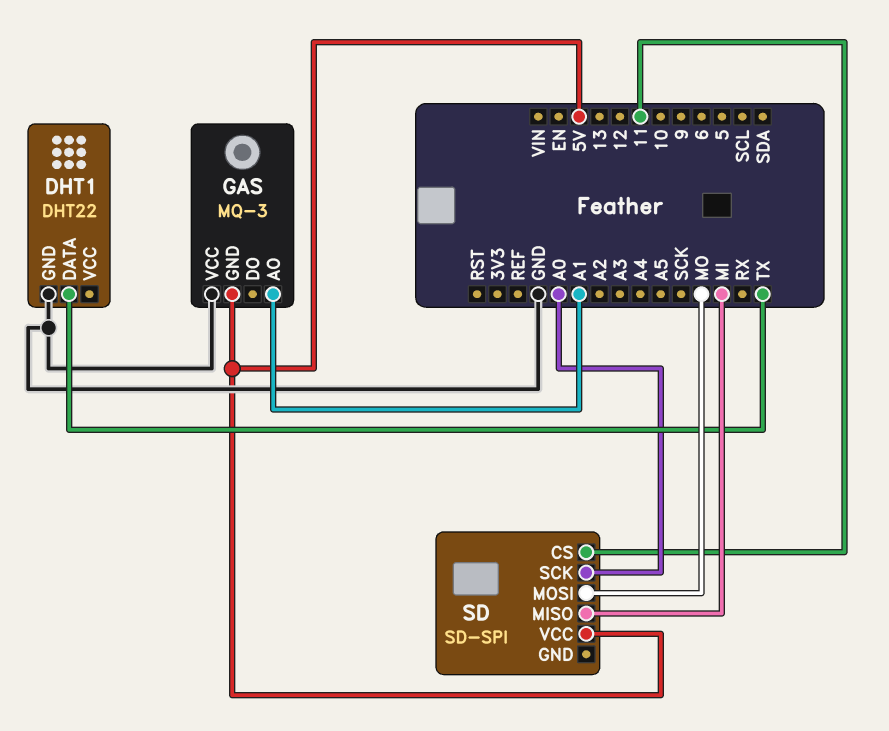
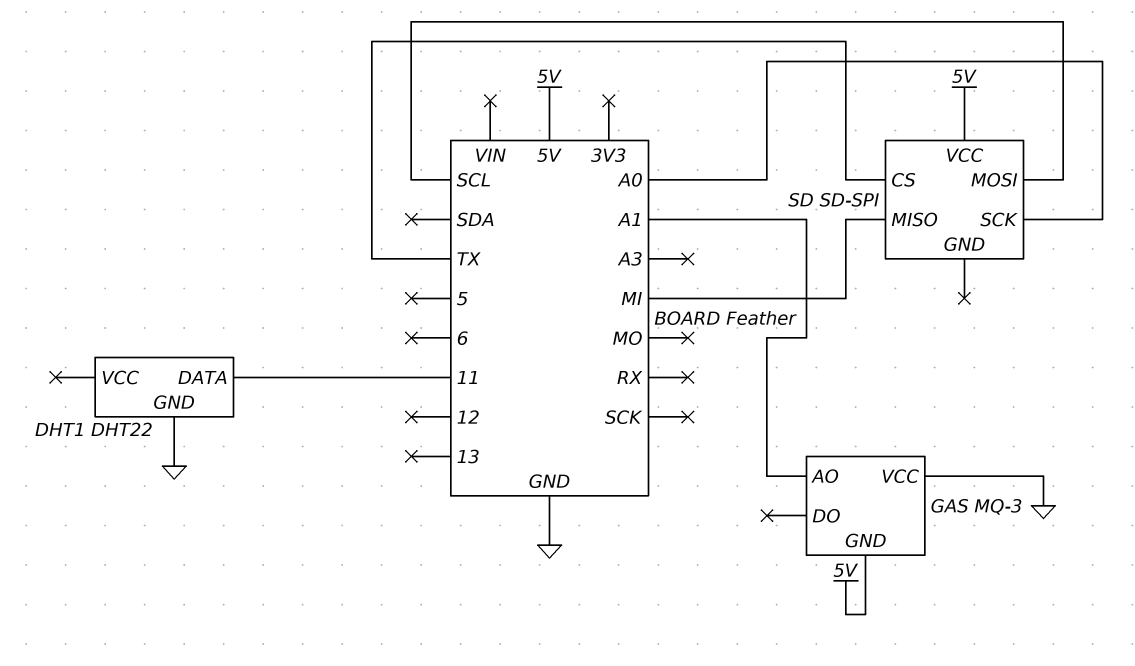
DHT1 pin DATA: TX -> 11
SD pin CS: 11 -> TX
SD pin MOSI: MO -> SCL

